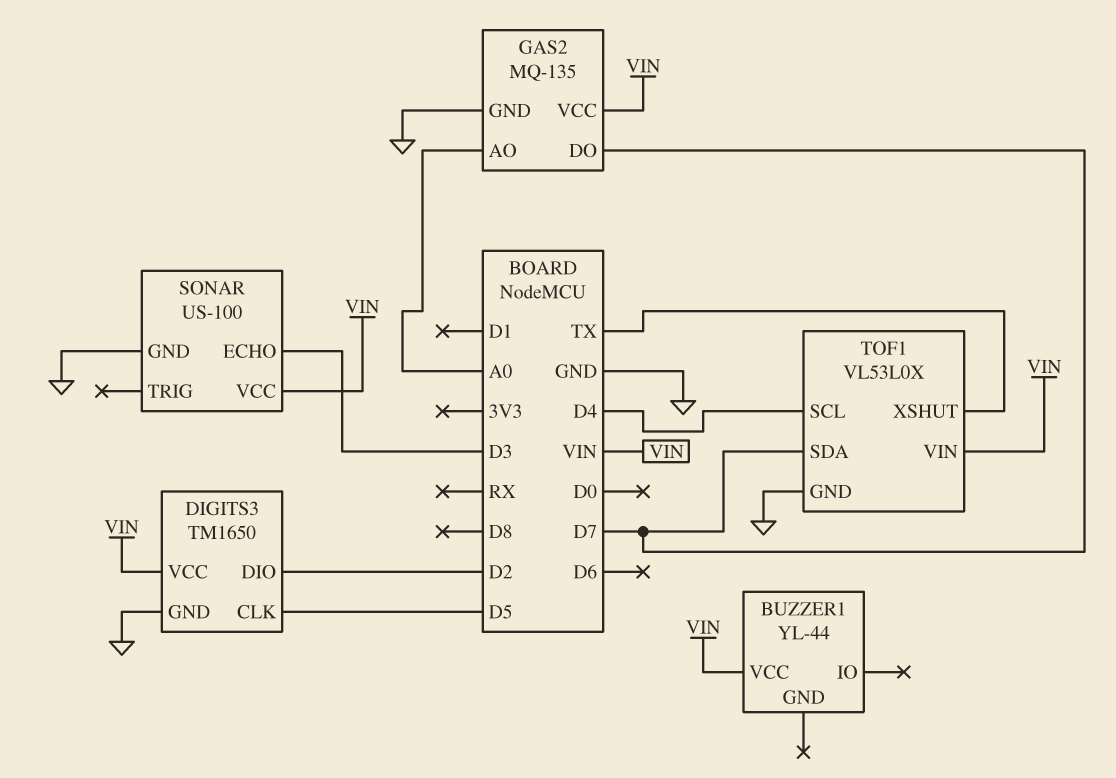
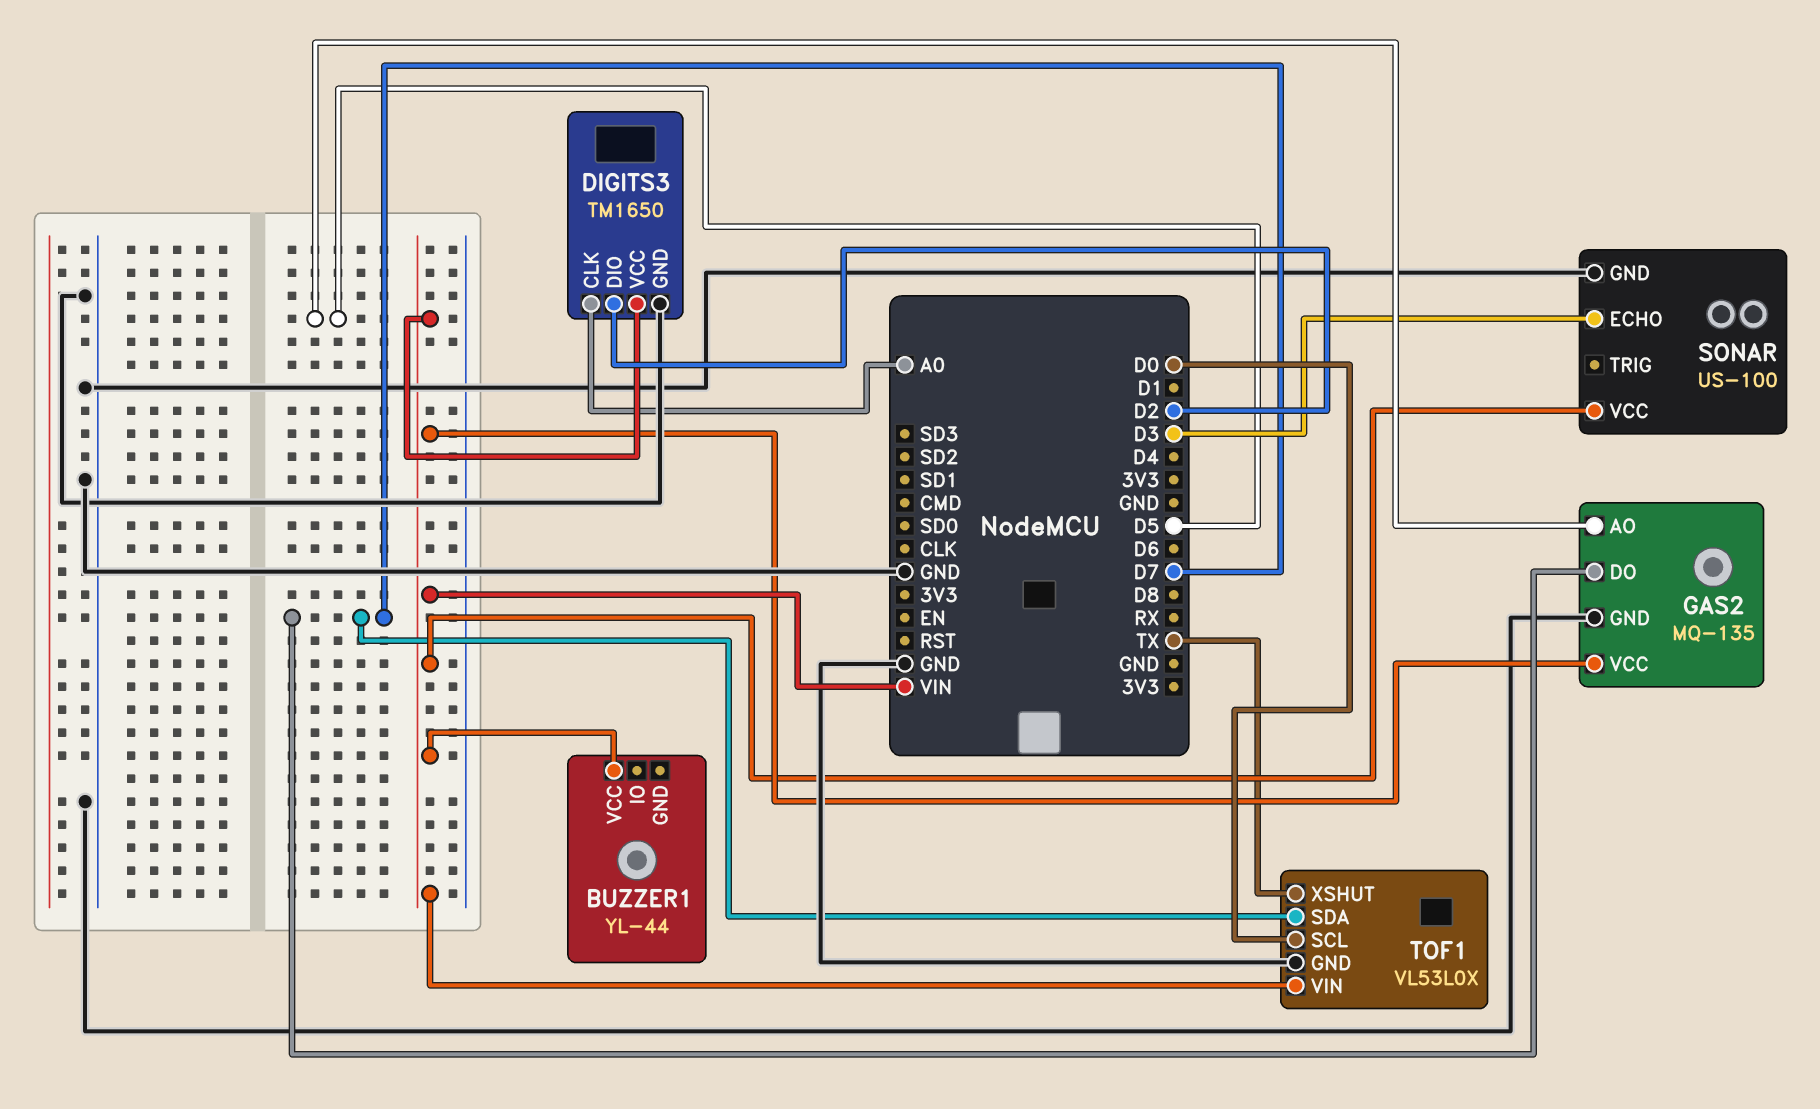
DIGITS3 pin CLK: D5 -> A0
GAS2 pin AO: A0 -> D5
TOF1 pin SCL: D4 -> D0

